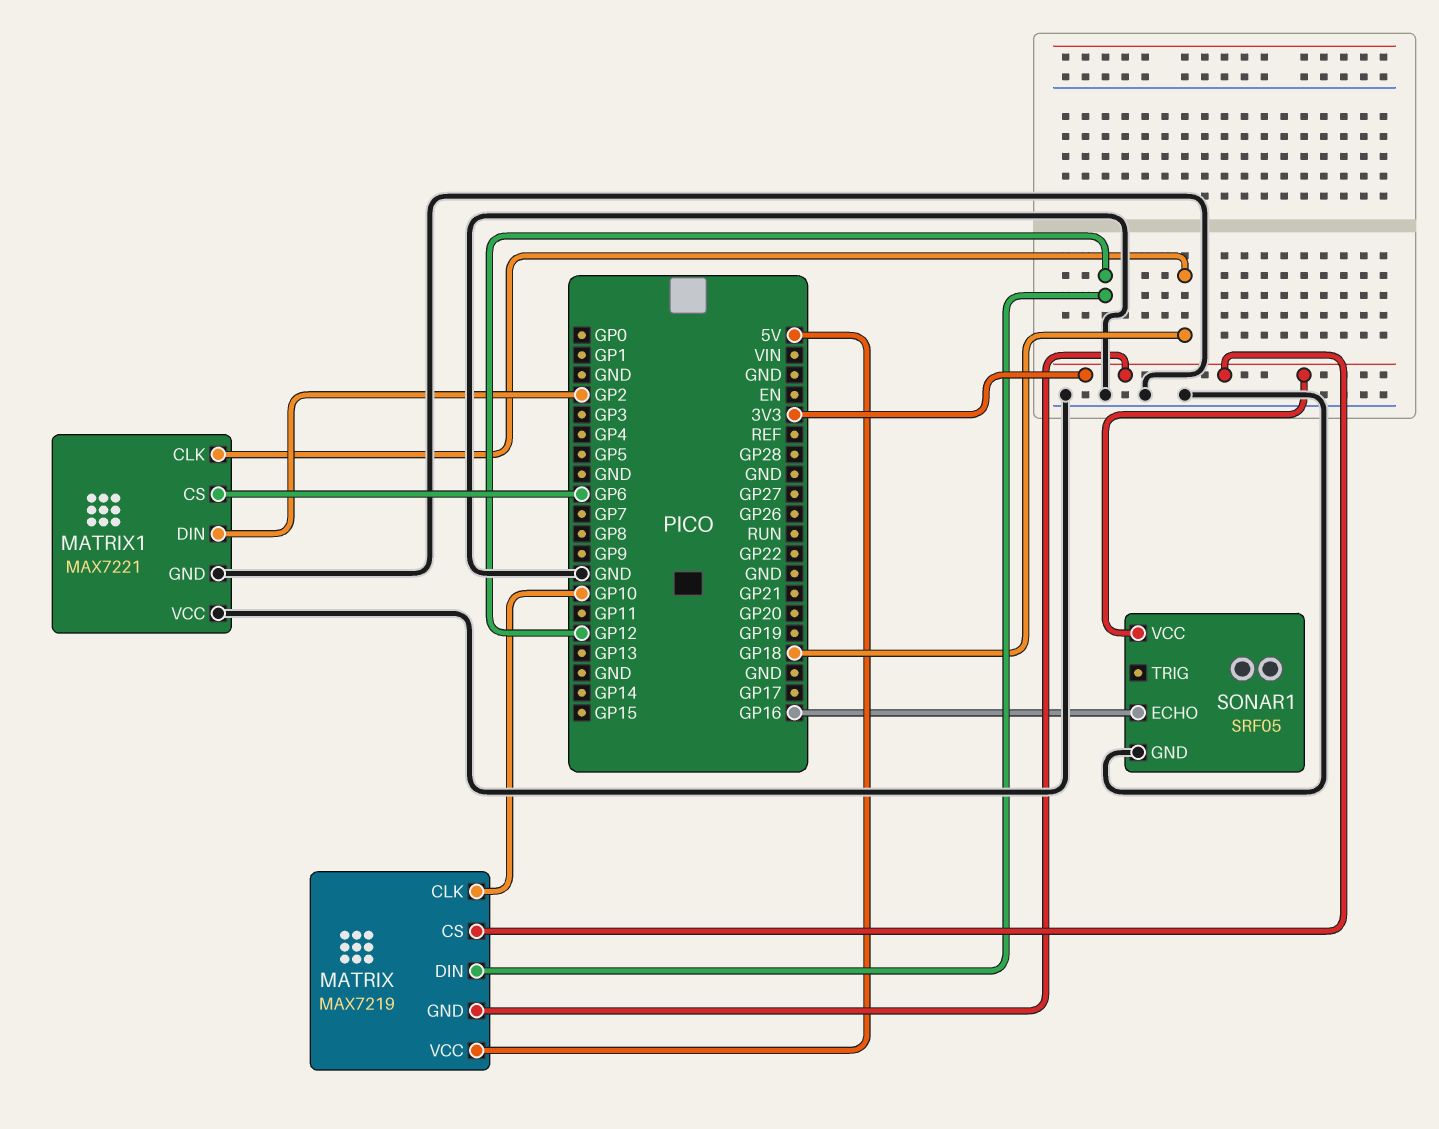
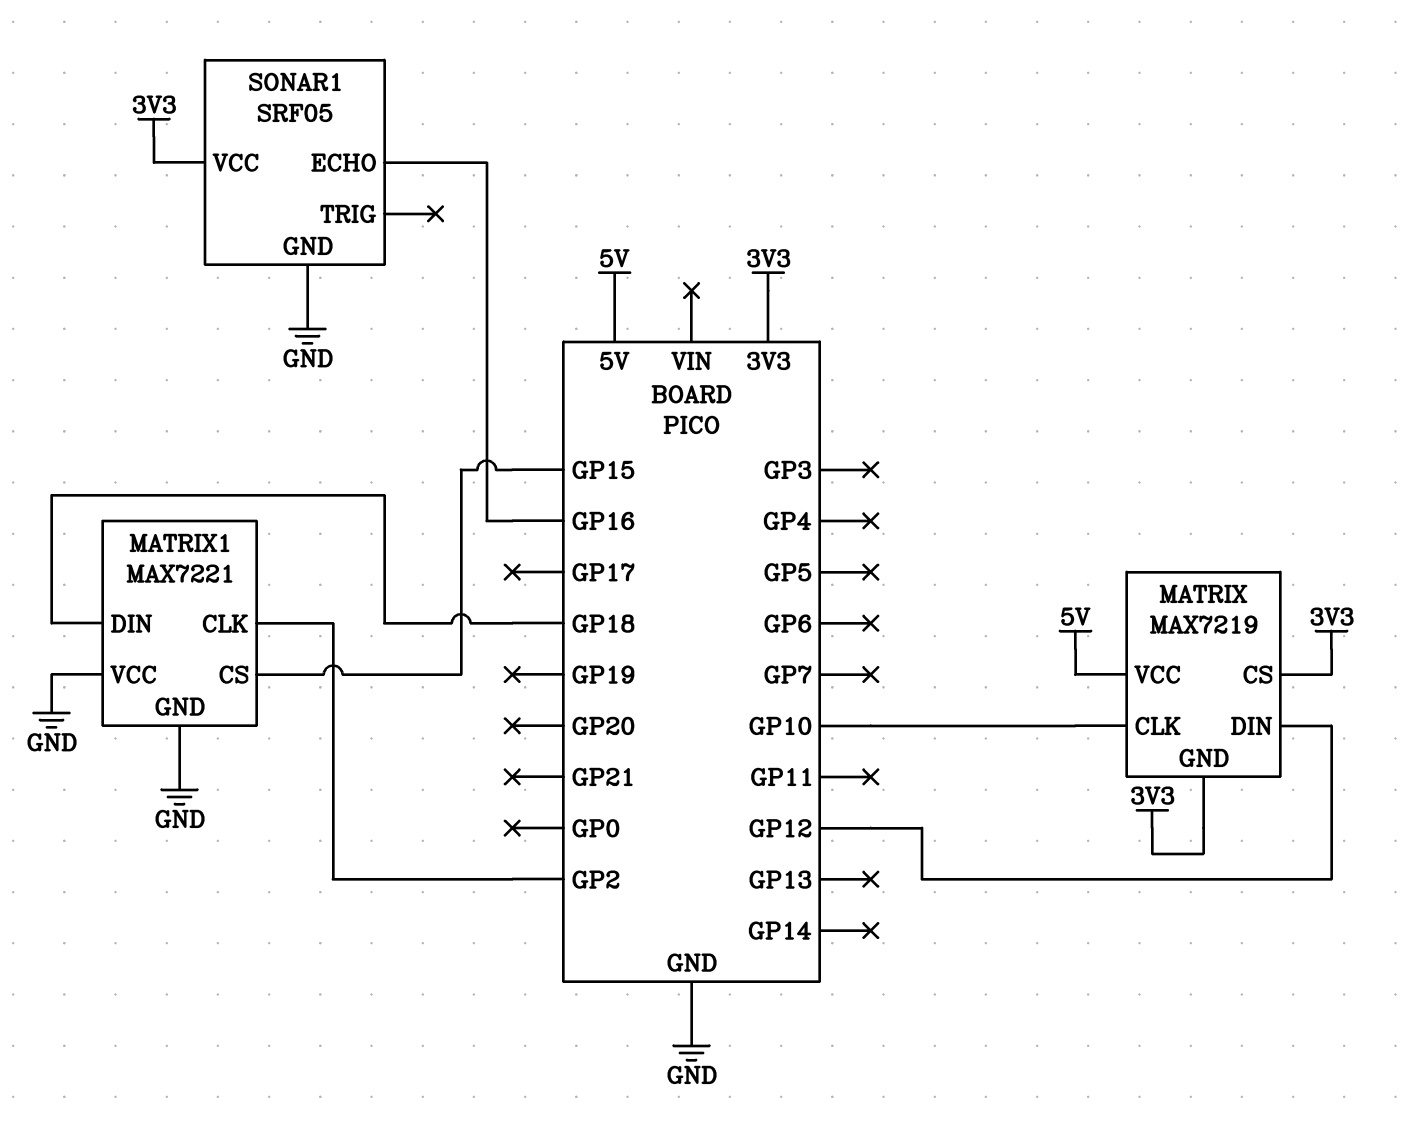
MATRIX1 pin CLK: GP18 -> GP2
MATRIX1 pin CS: GP6 -> GP15
MATRIX1 pin DIN: GP2 -> GP18

